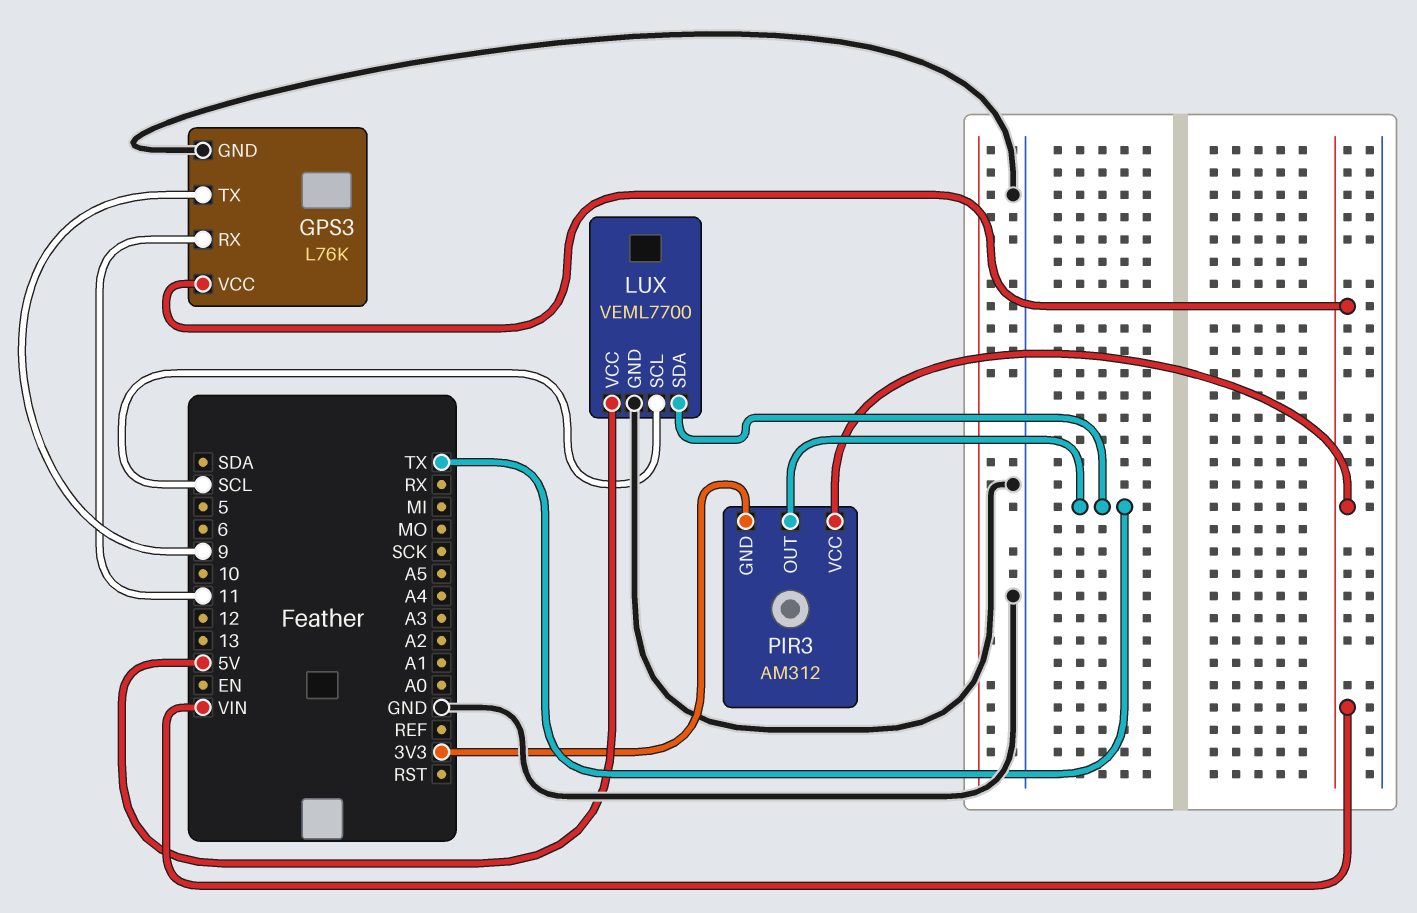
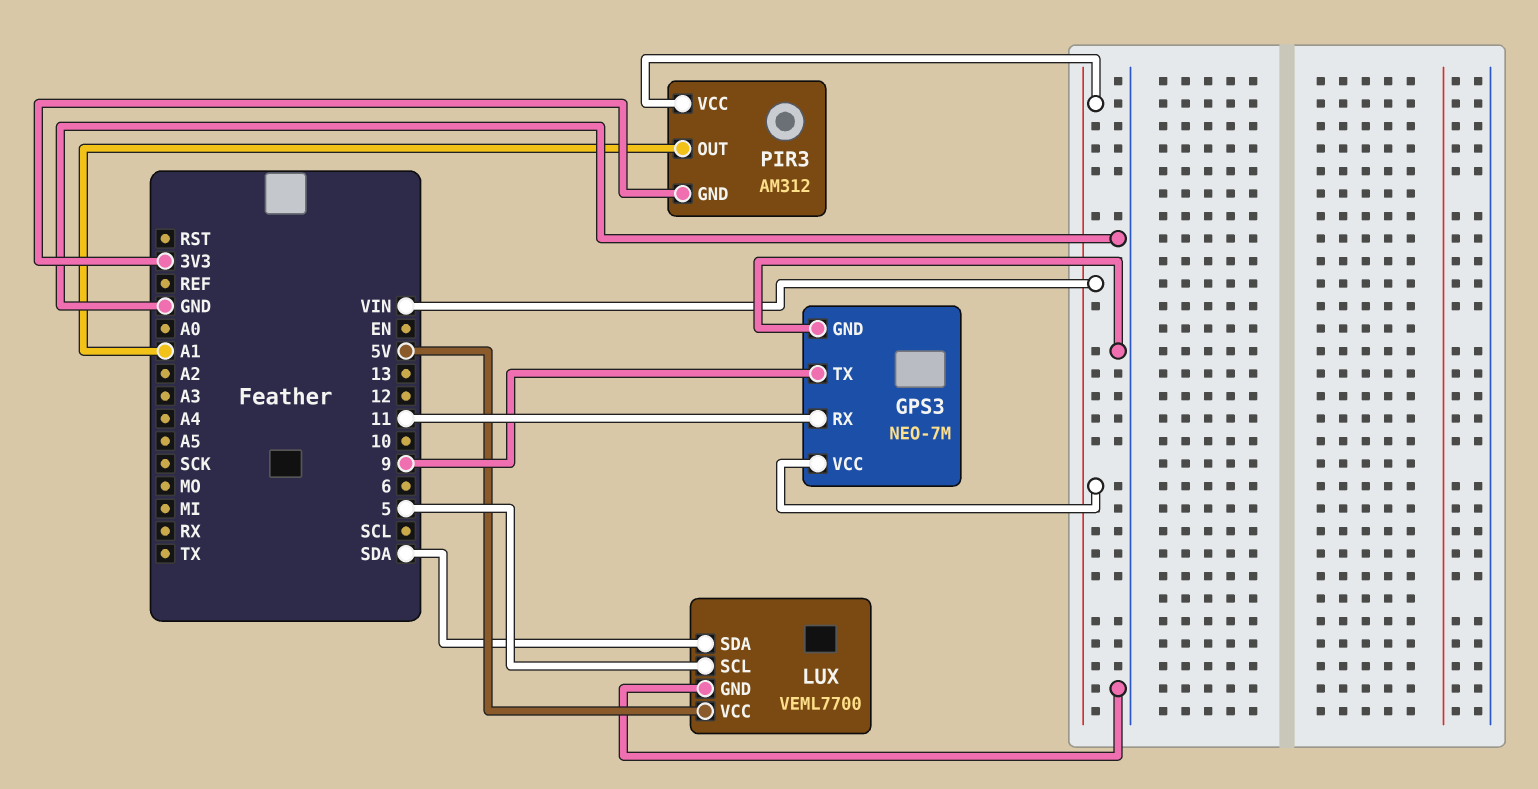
GPS3: L76K -> NEO-7M
LUX pin SCL: SCL -> 5
LUX pin SDA: TX -> SDA
PIR3 pin OUT: TX -> A1

